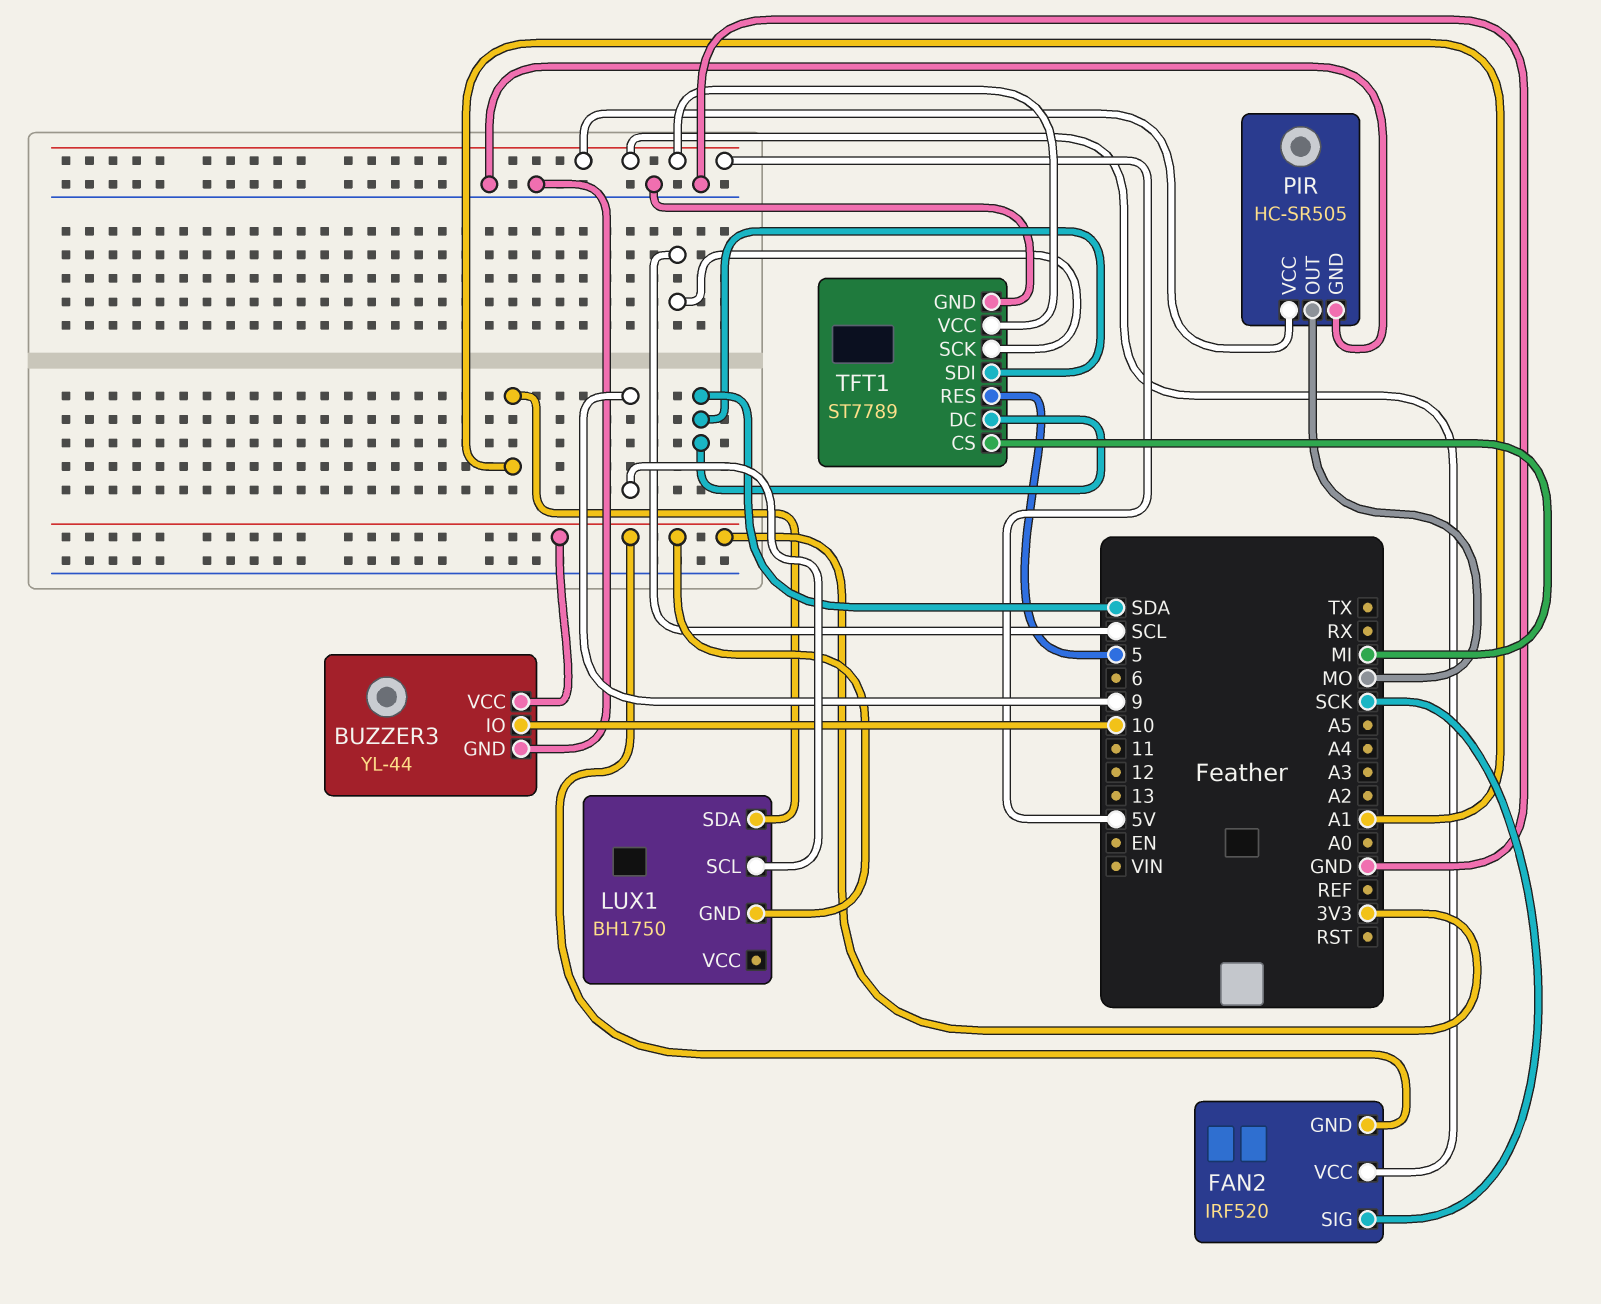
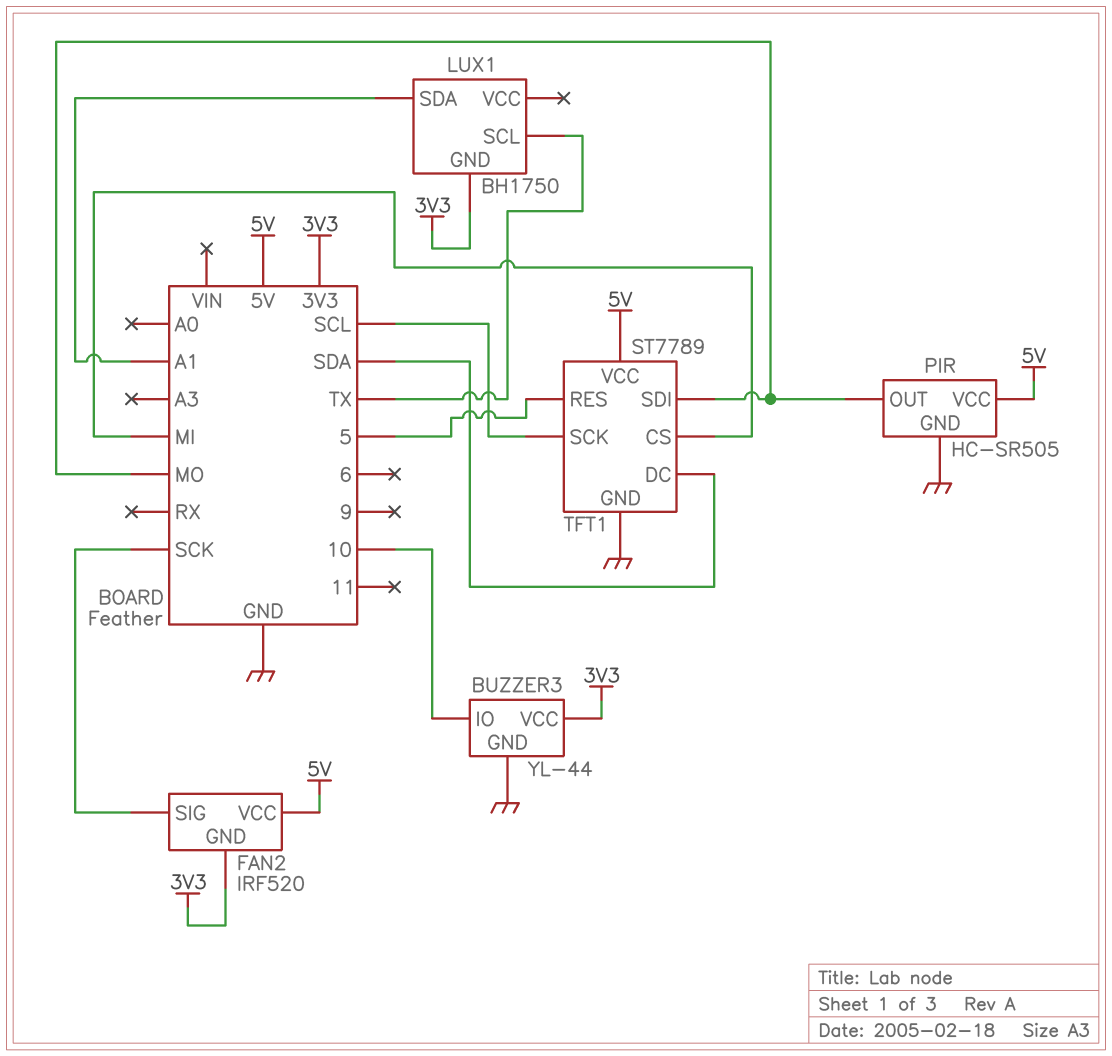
LUX1 pin SCL: 9 -> TX
TFT1 pin SDI: SDA -> MO

